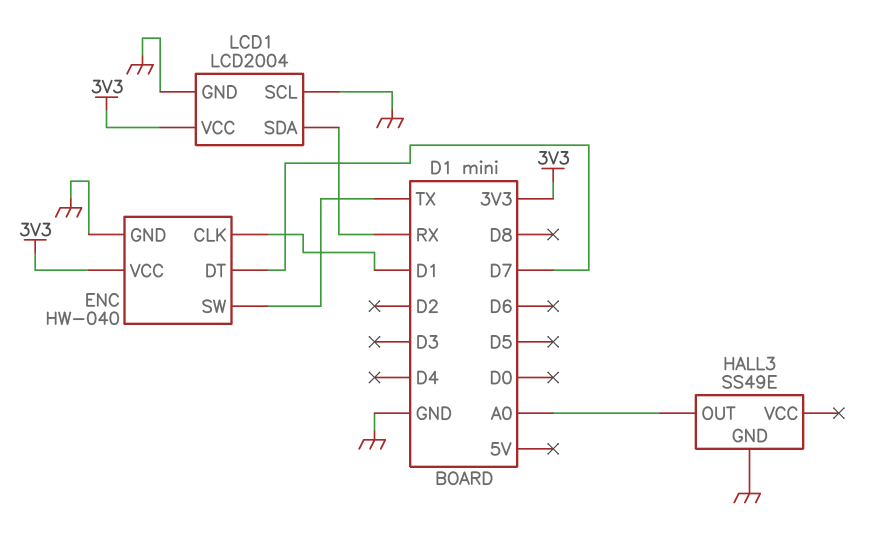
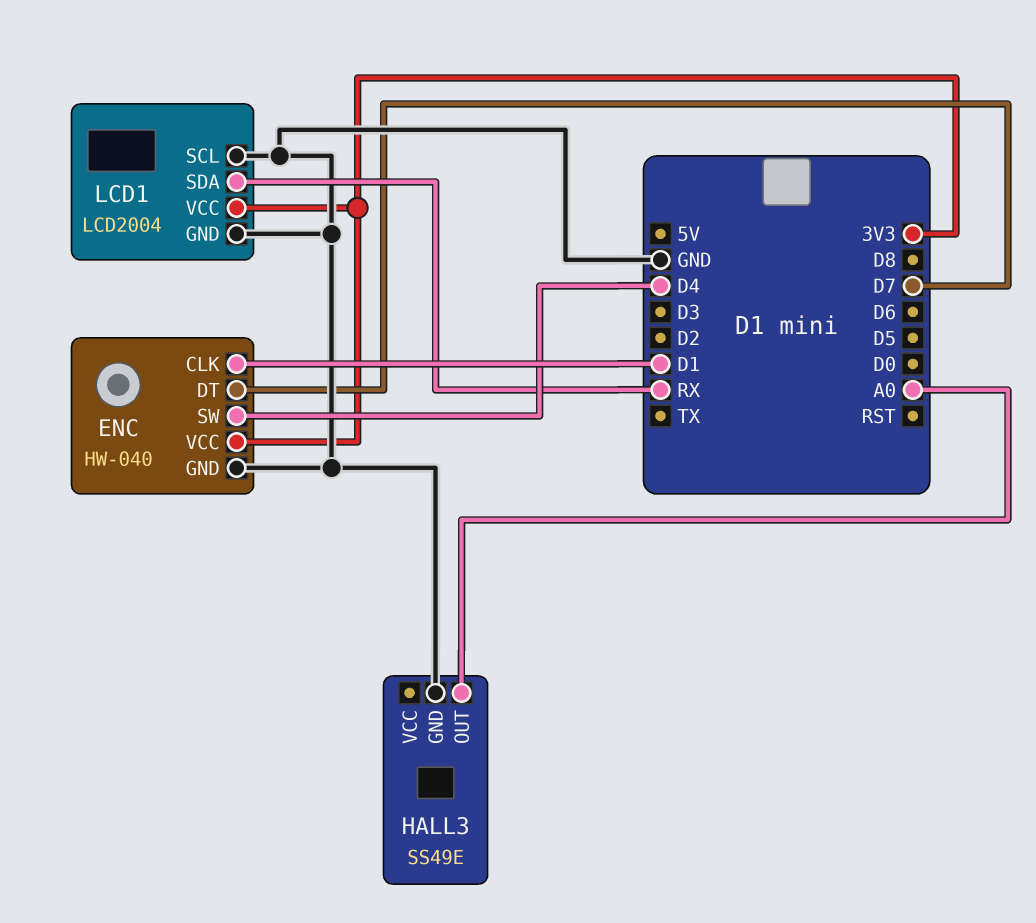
ENC pin SW: TX -> D4

